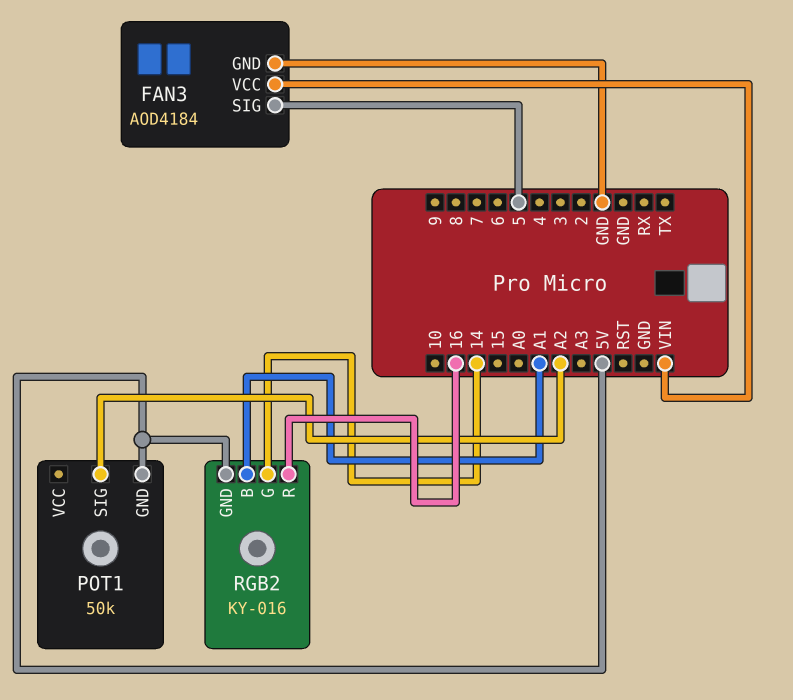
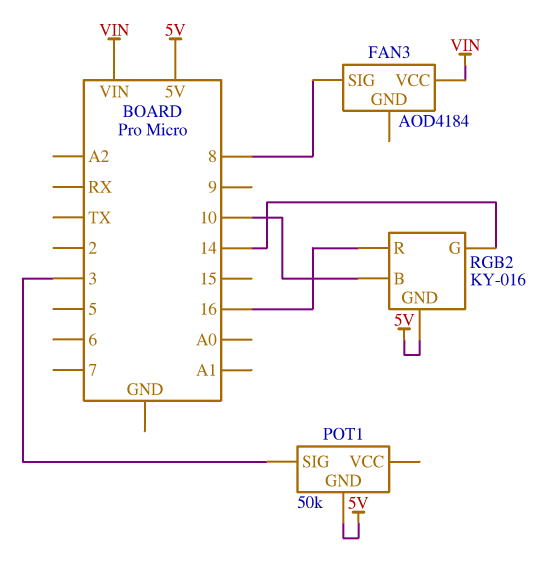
FAN3 pin GND: GND -> none
FAN3 pin SIG: 5 -> 8
POT1 pin SIG: A2 -> 3
RGB2 pin B: A1 -> 10

